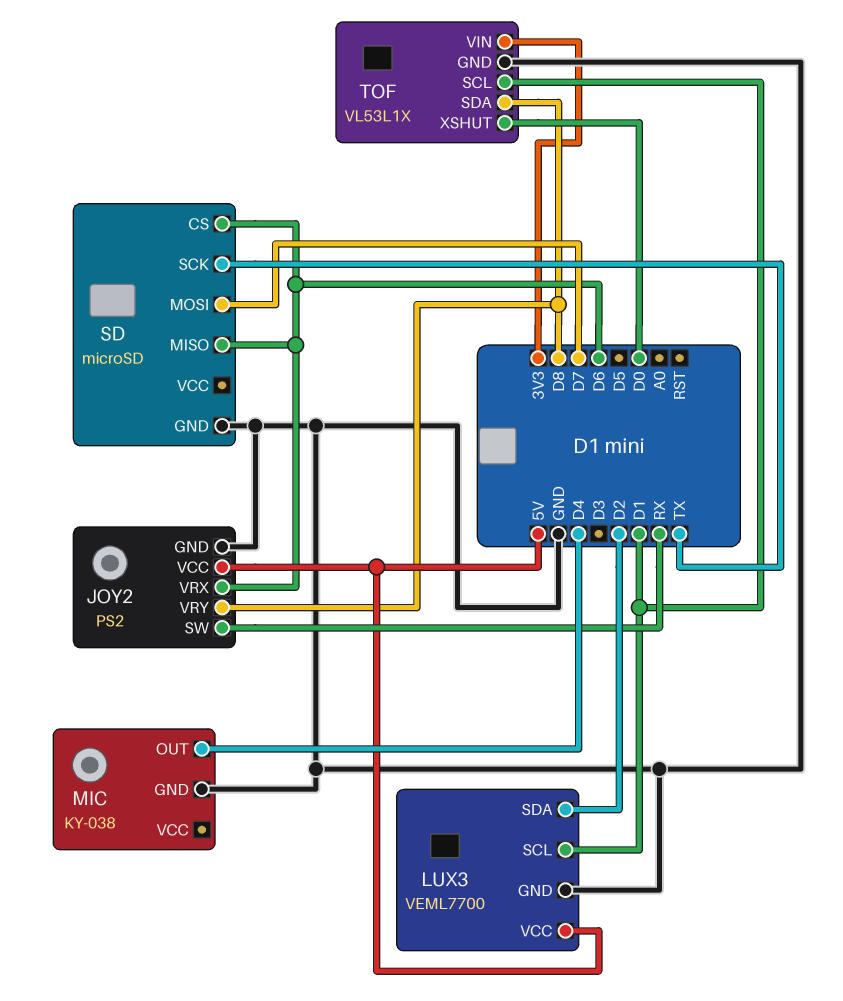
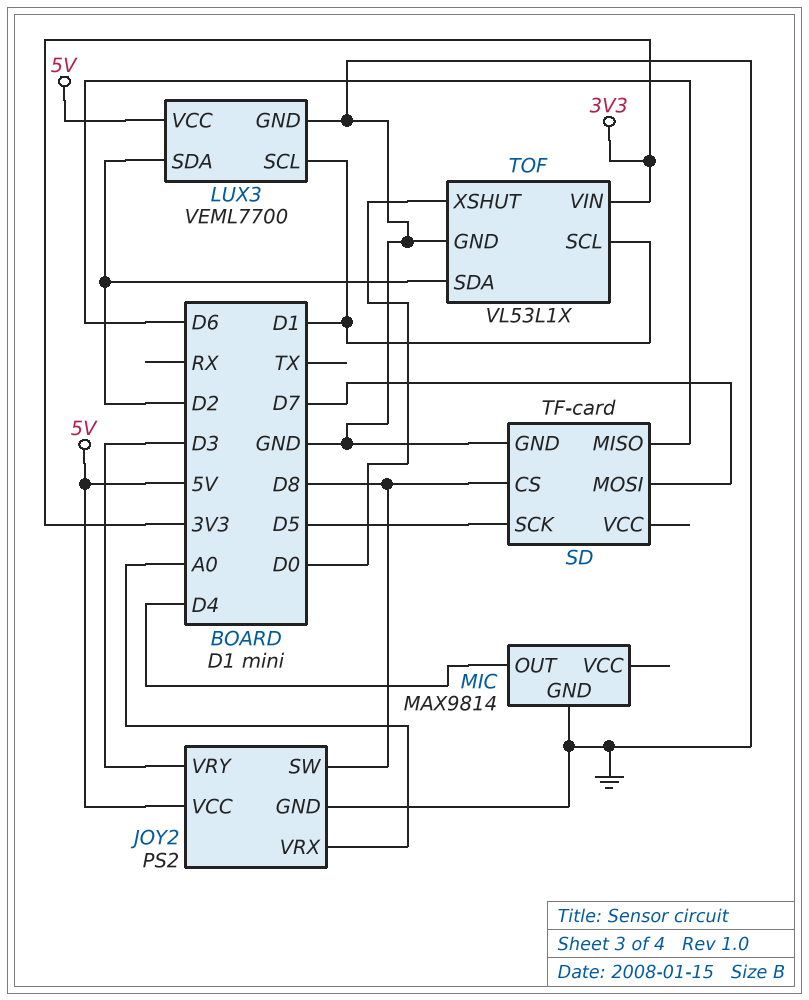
JOY2 pin SW: RX -> D8
JOY2 pin VRX: D6 -> A0
JOY2 pin VRY: D8 -> D3
MIC: KY-038 -> MAX9814
SD: microSD -> TF-card
SD pin CS: D6 -> D8
SD pin SCK: TX -> D5
TOF pin SDA: D8 -> D2

